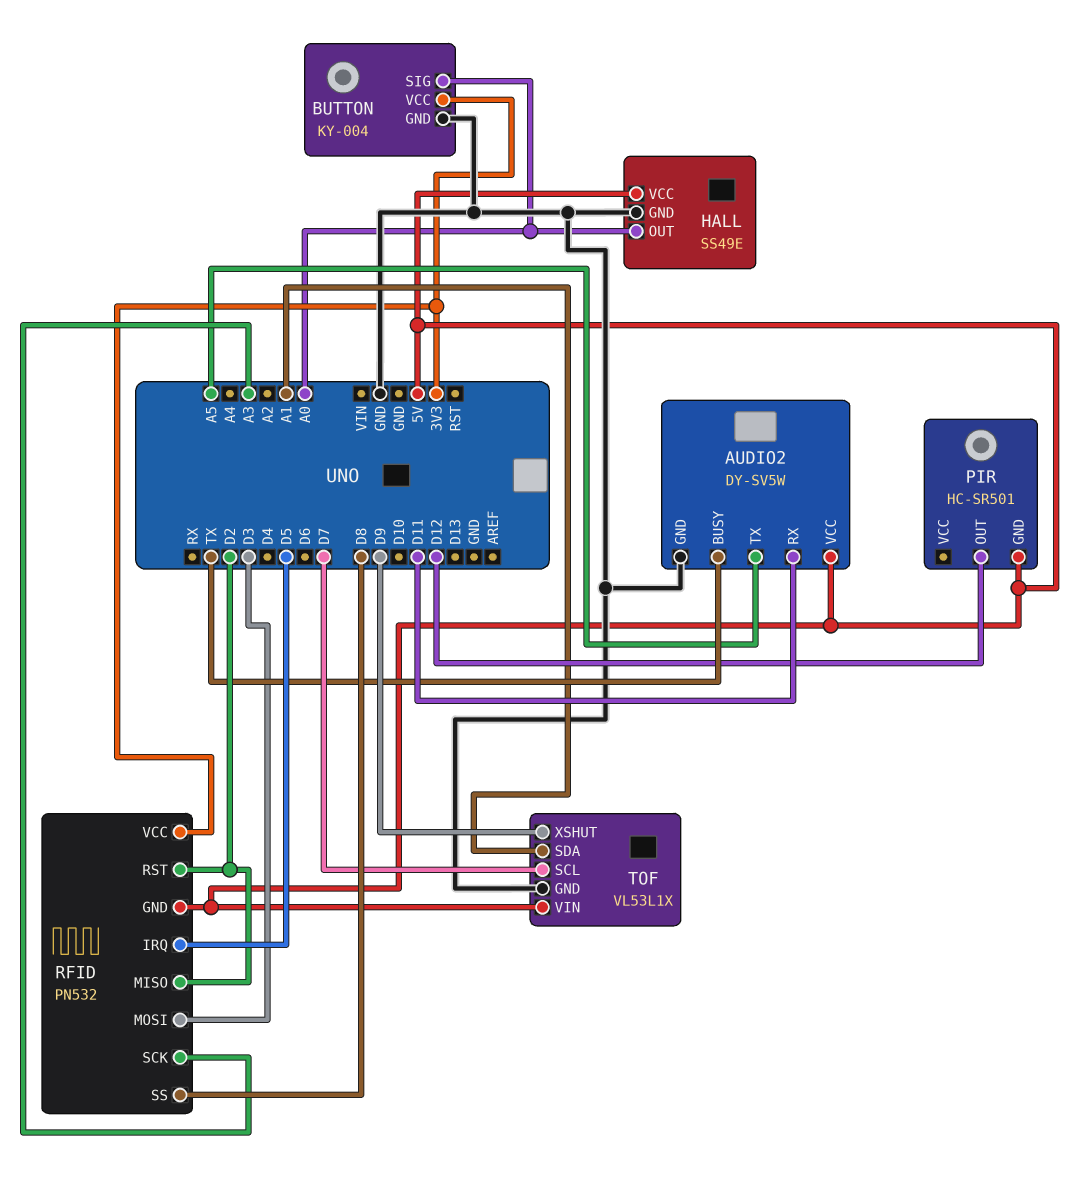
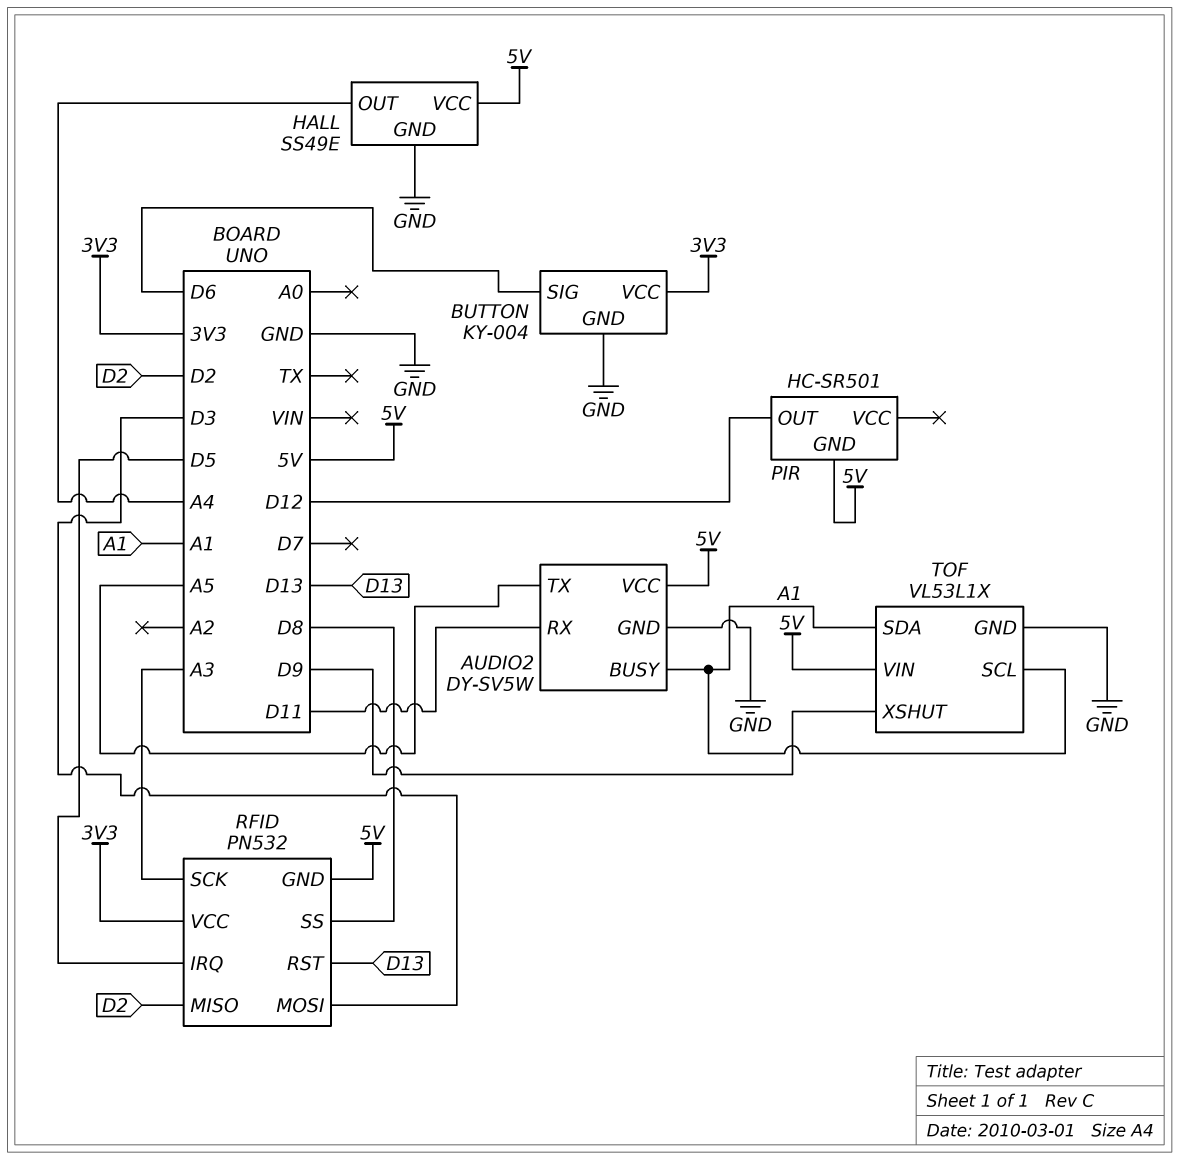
AUDIO2 pin BUSY: TX -> A1
BUTTON pin SIG: A0 -> D6
HALL pin OUT: A0 -> A4
RFID pin RST: D2 -> D13
TOF pin SCL: D7 -> A1

